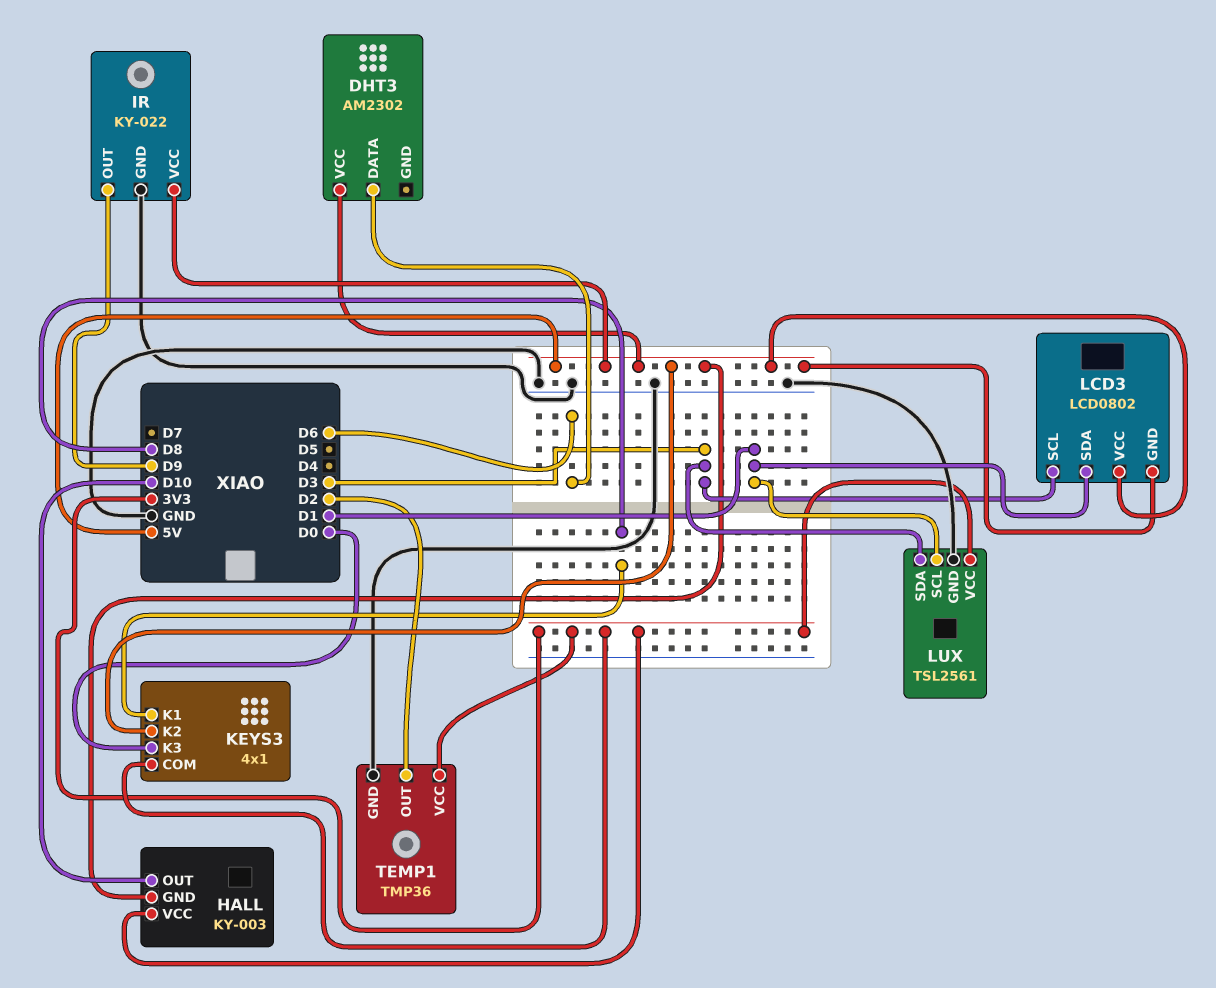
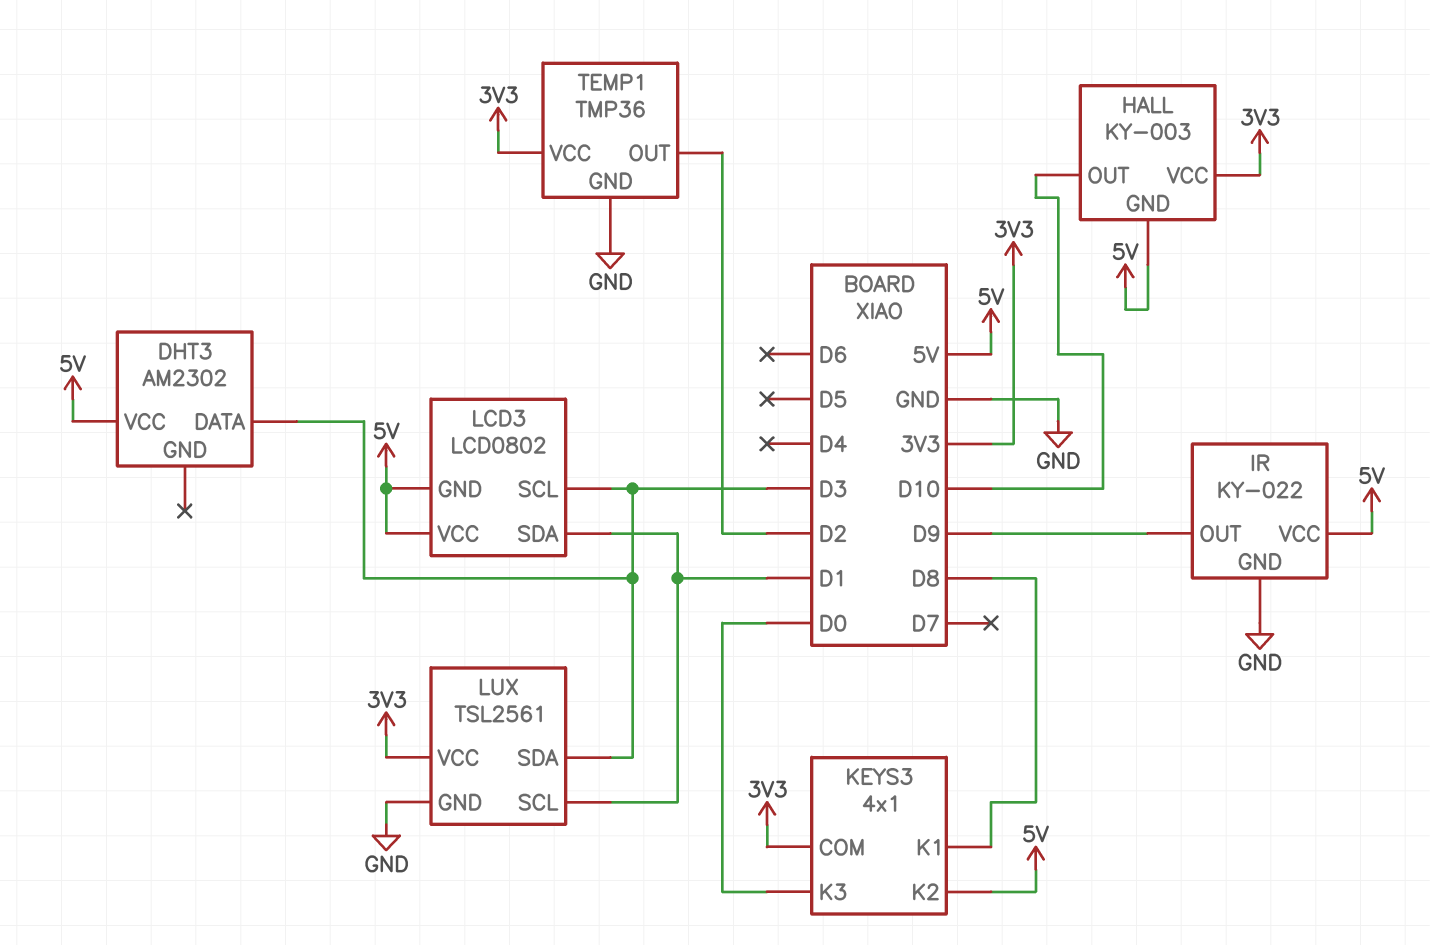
DHT3 pin DATA: D6 -> D3

